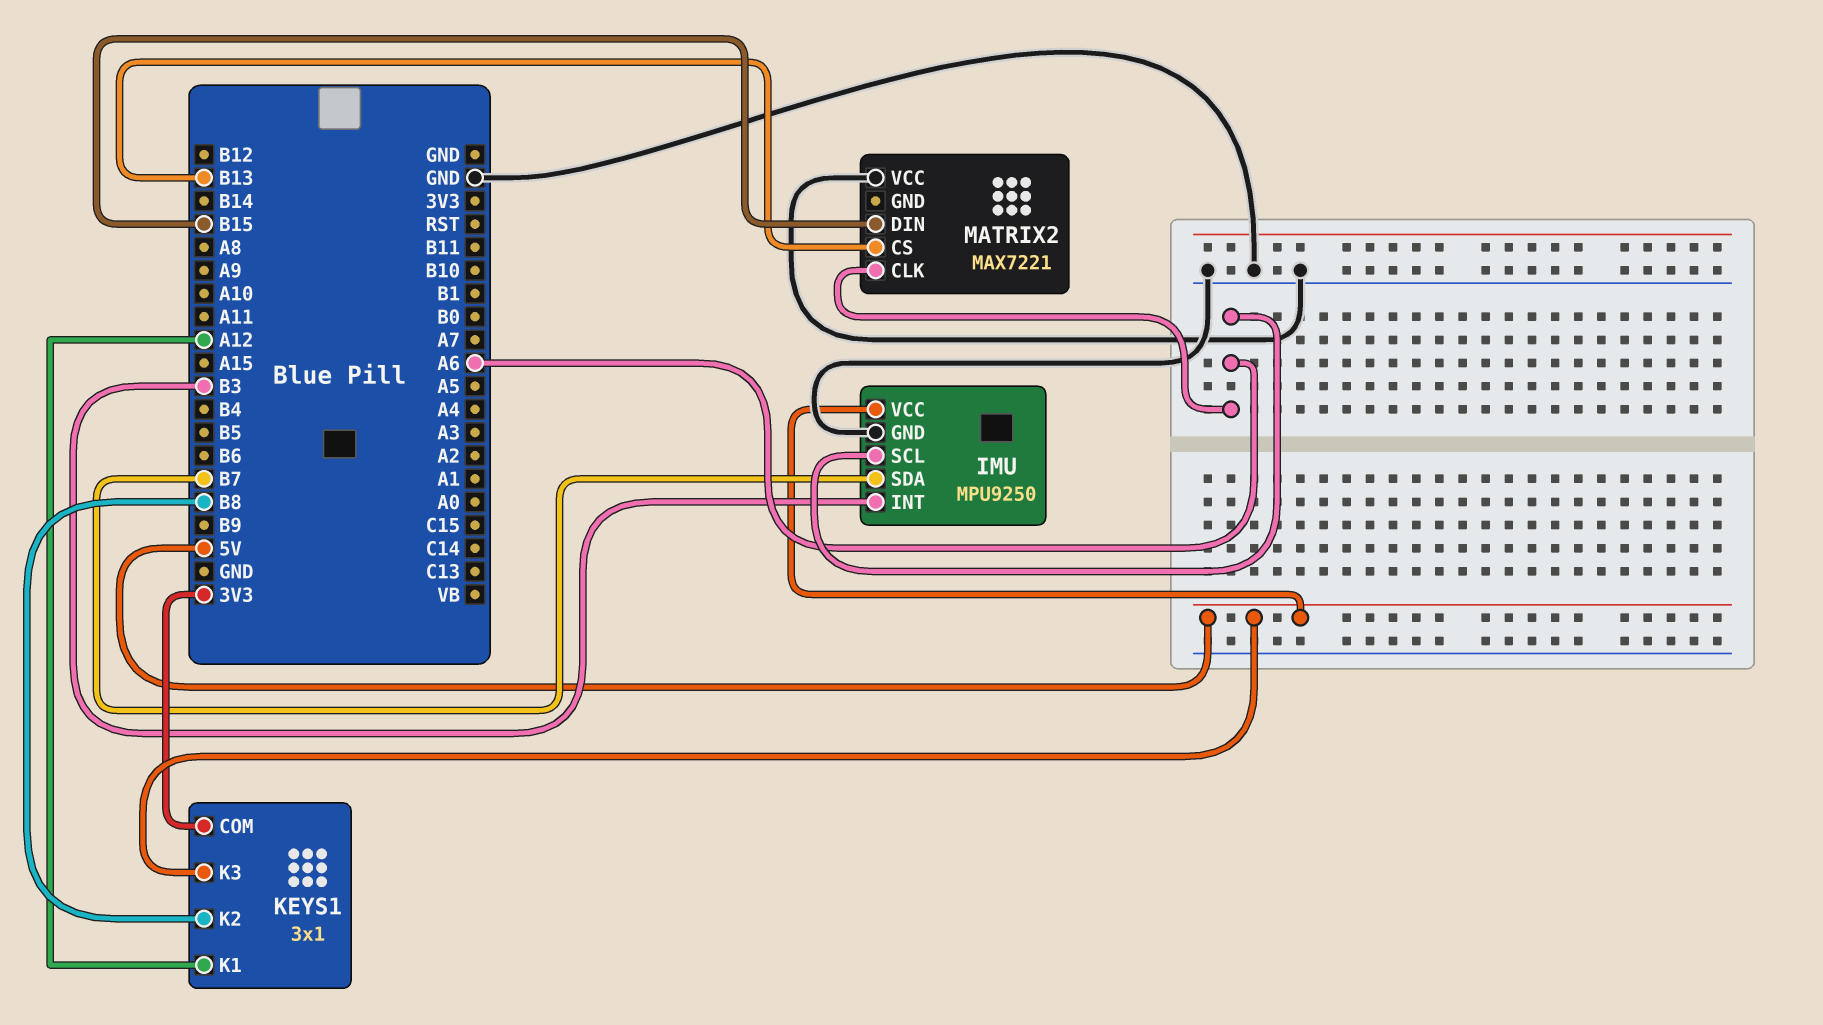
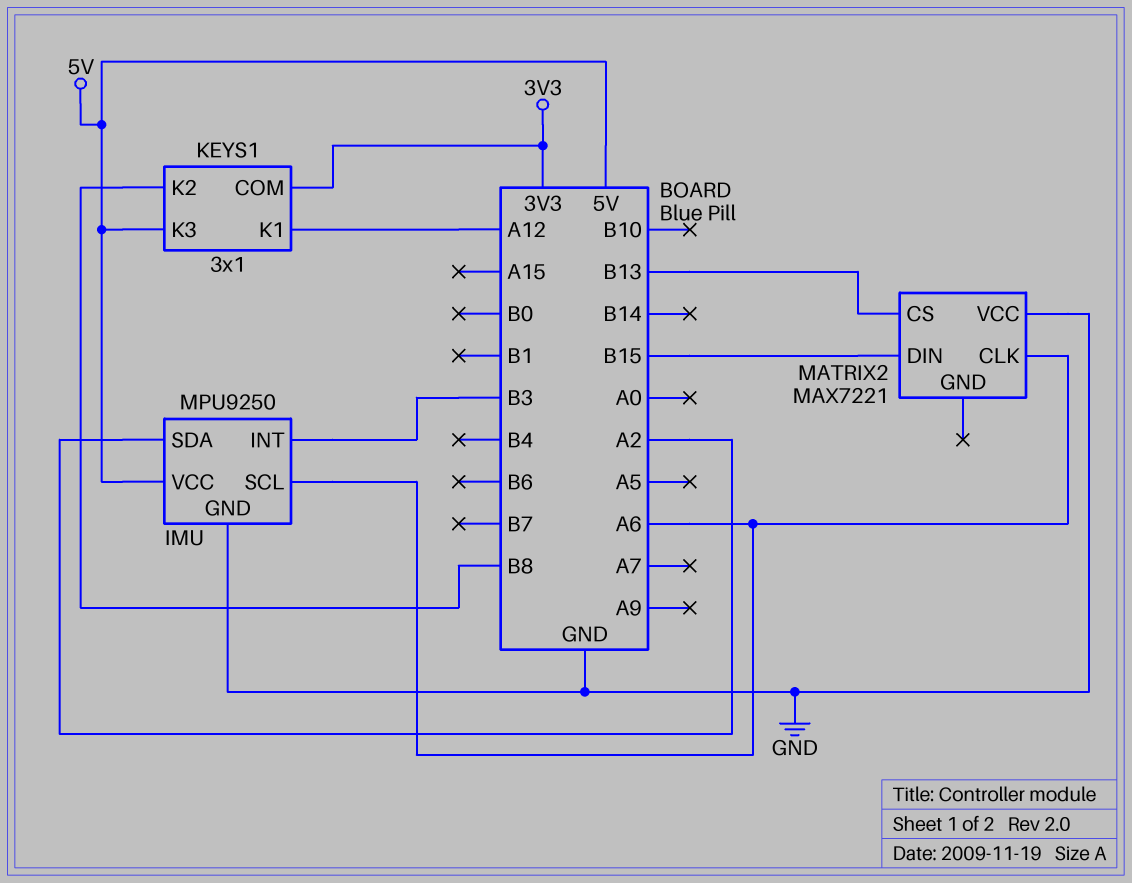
IMU pin SDA: B7 -> A2

